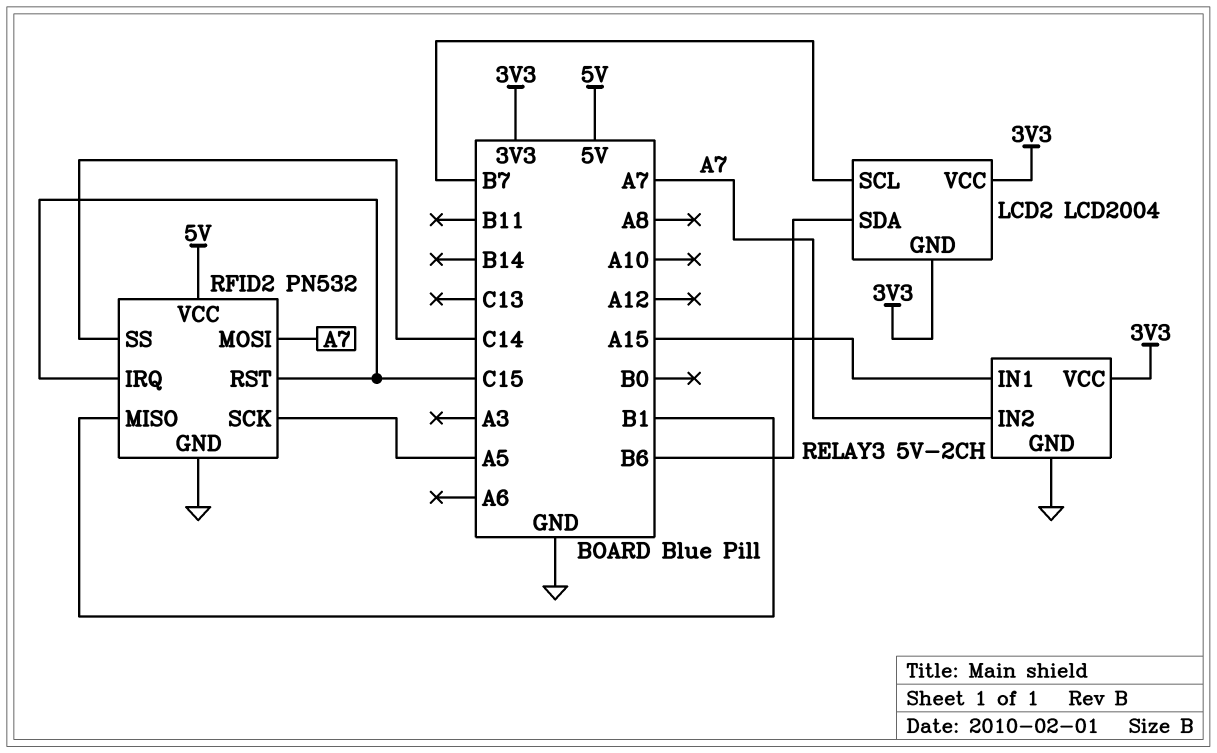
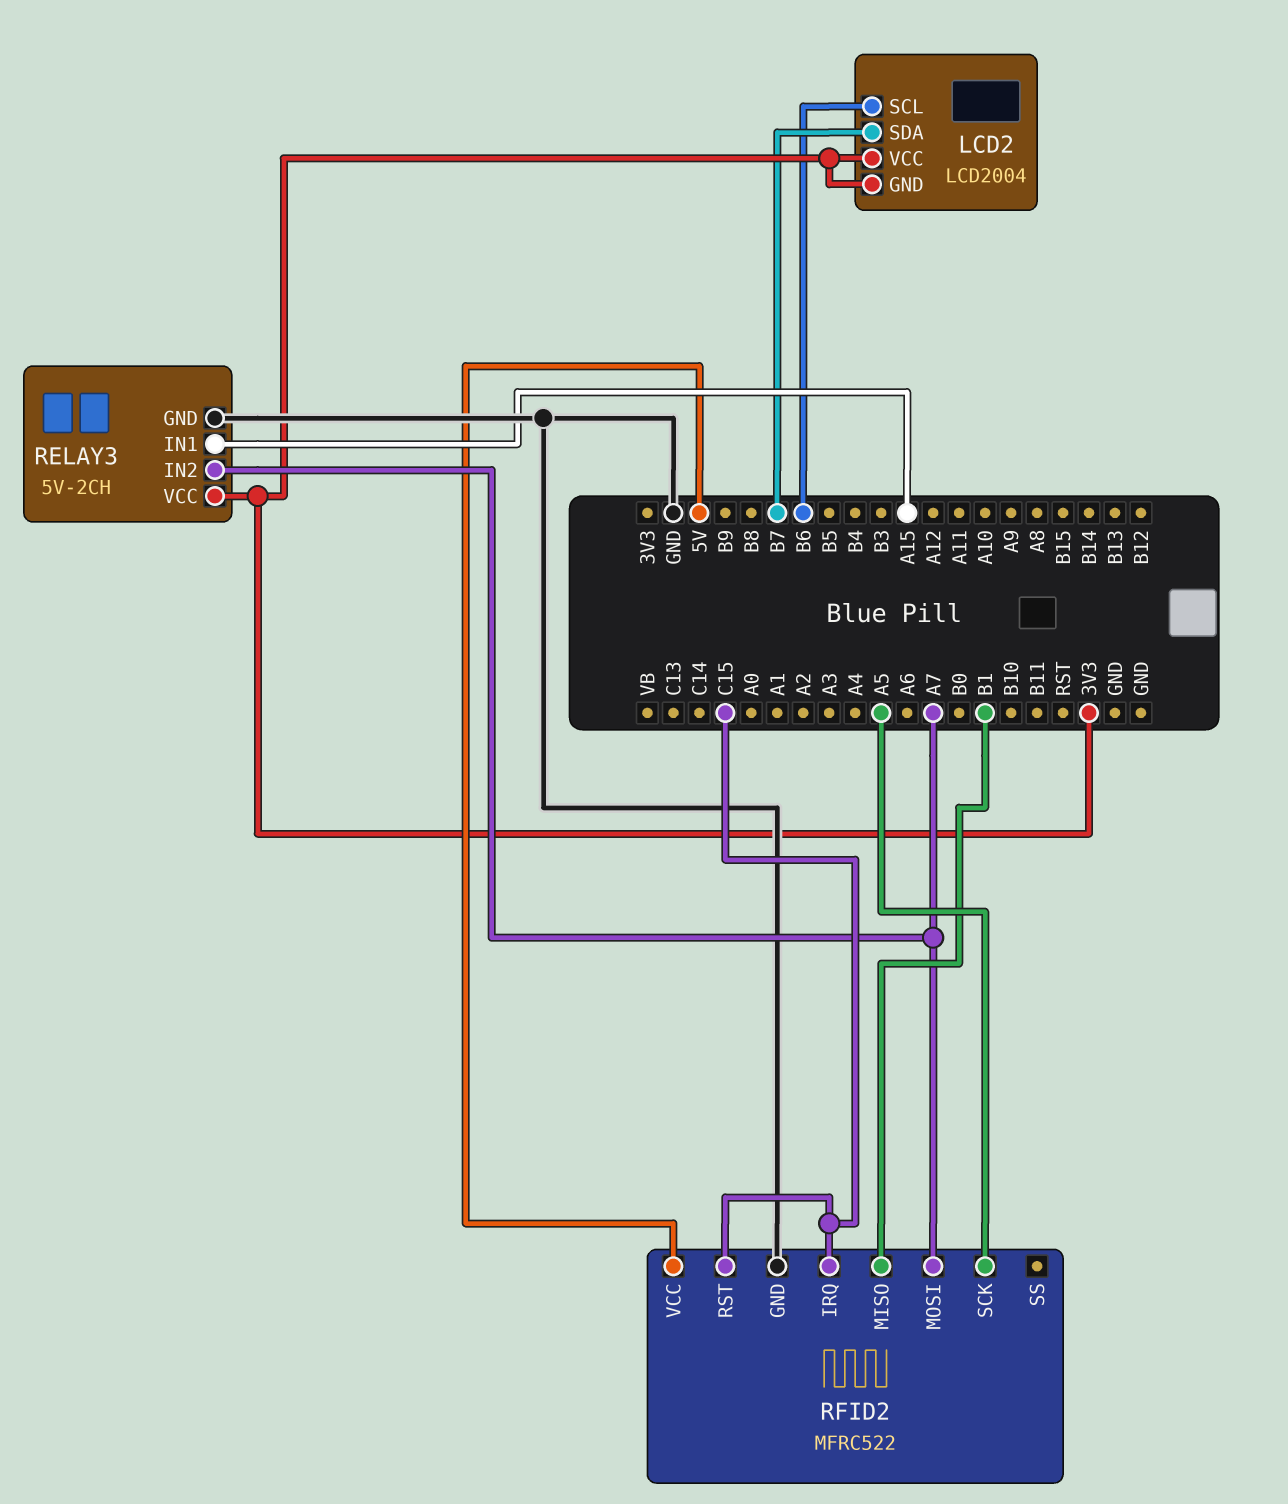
LCD2 pin SCL: B7 -> B6
LCD2 pin SDA: B6 -> B7
RFID2: PN532 -> MFRC522
RFID2 pin SS: C14 -> none

